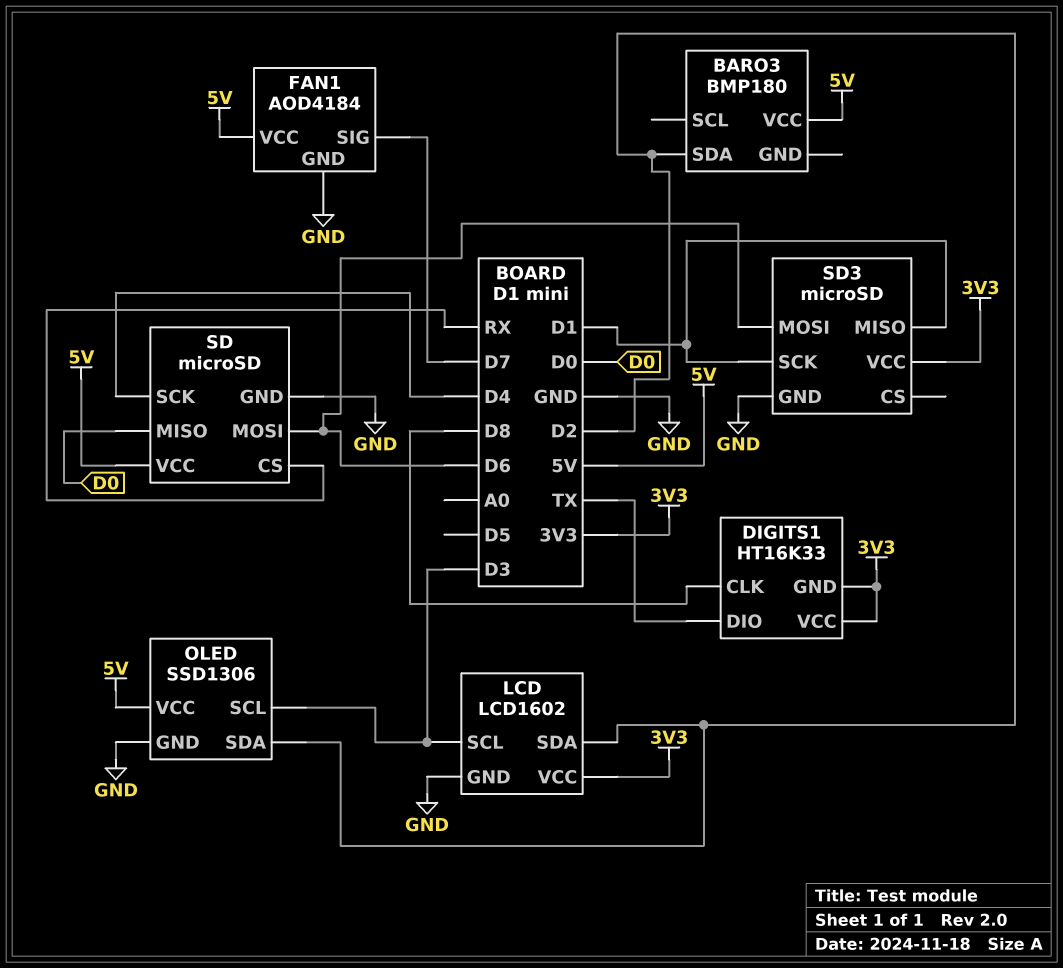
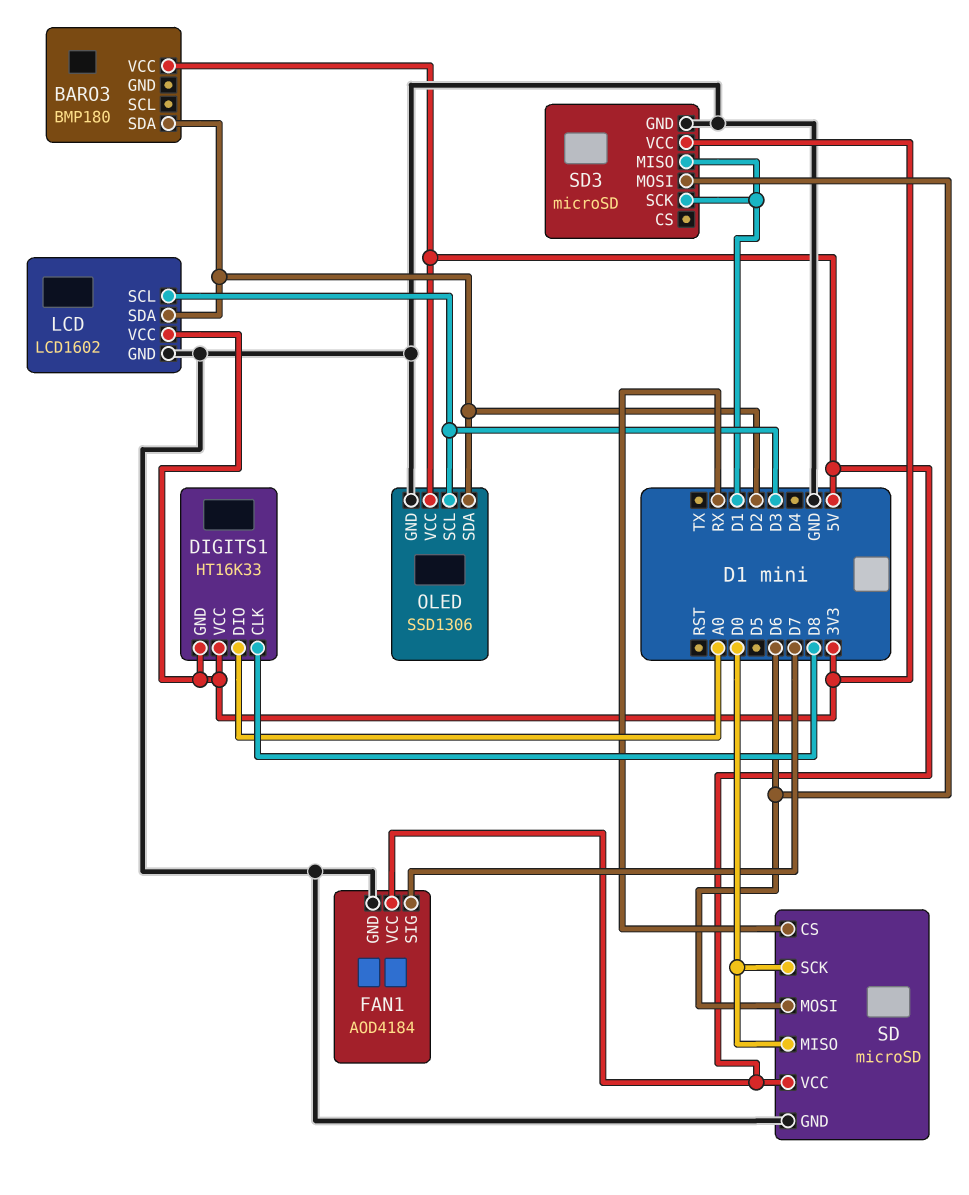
DIGITS1 pin DIO: TX -> A0
SD pin SCK: D4 -> D0

